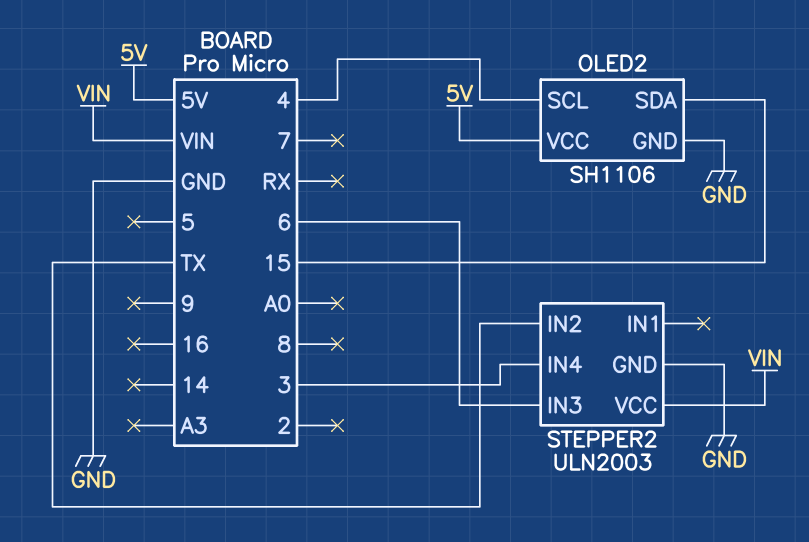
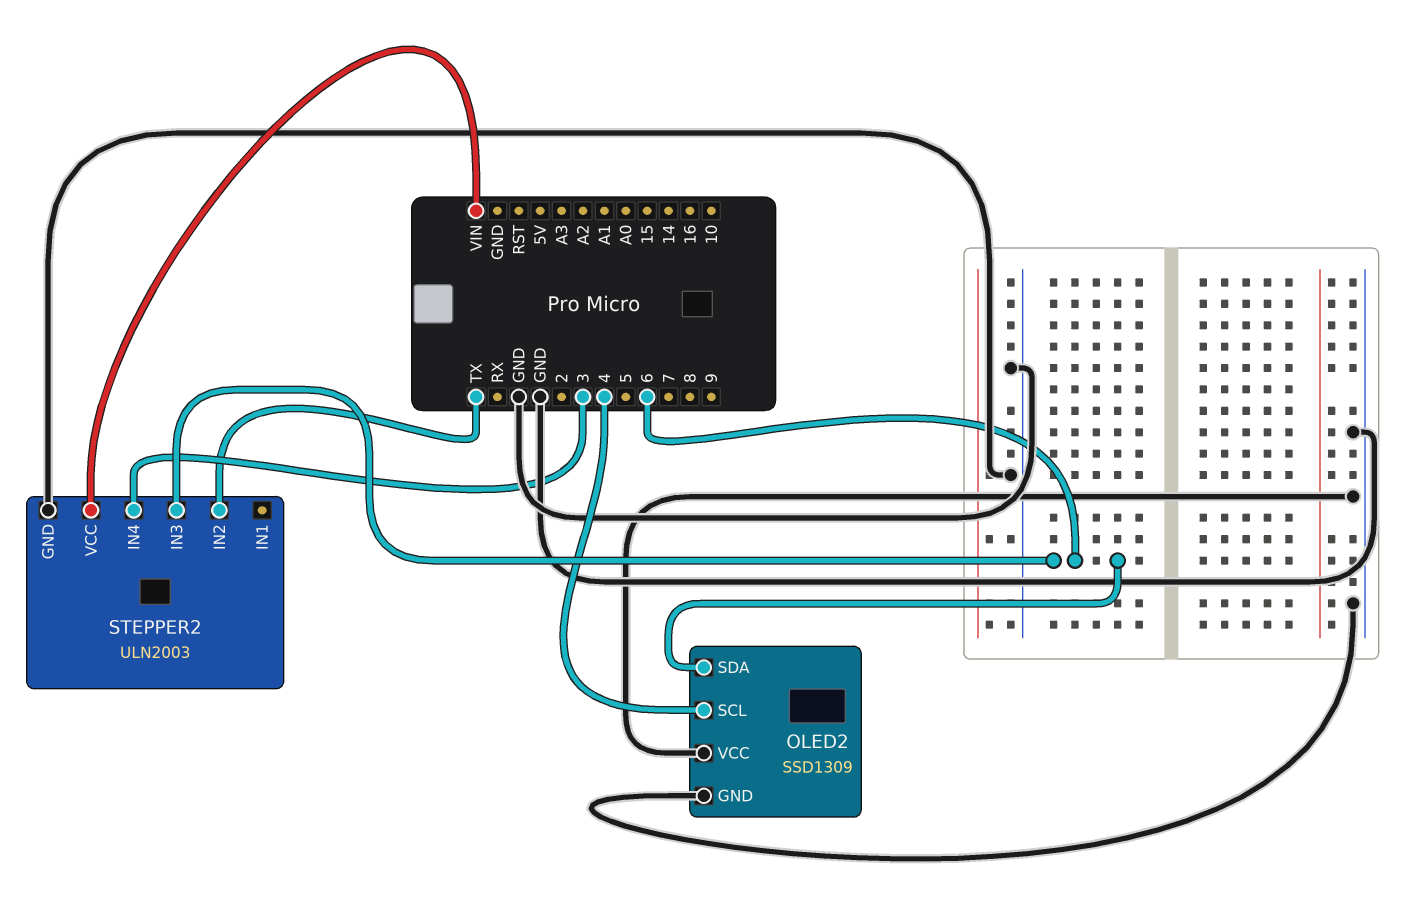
OLED2: SH1106 -> SSD1309
OLED2 pin SDA: 15 -> 6
OLED2 pin VCC: 5V -> GND

